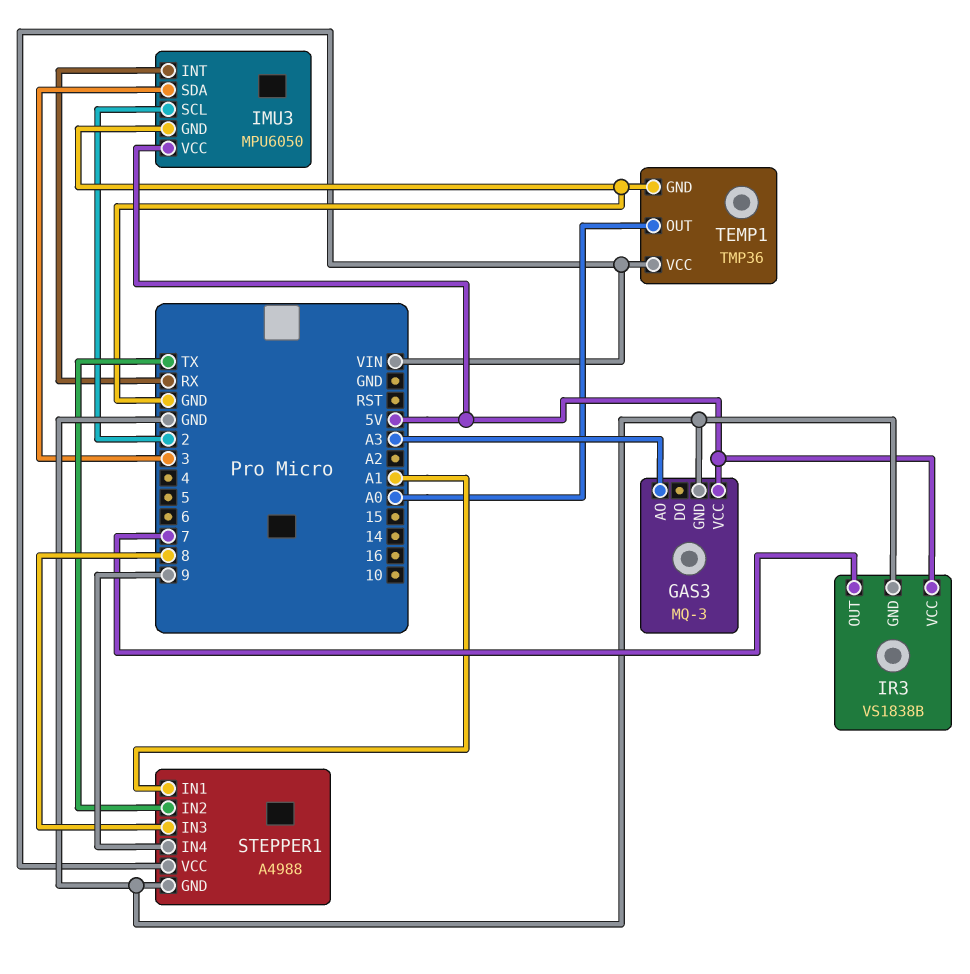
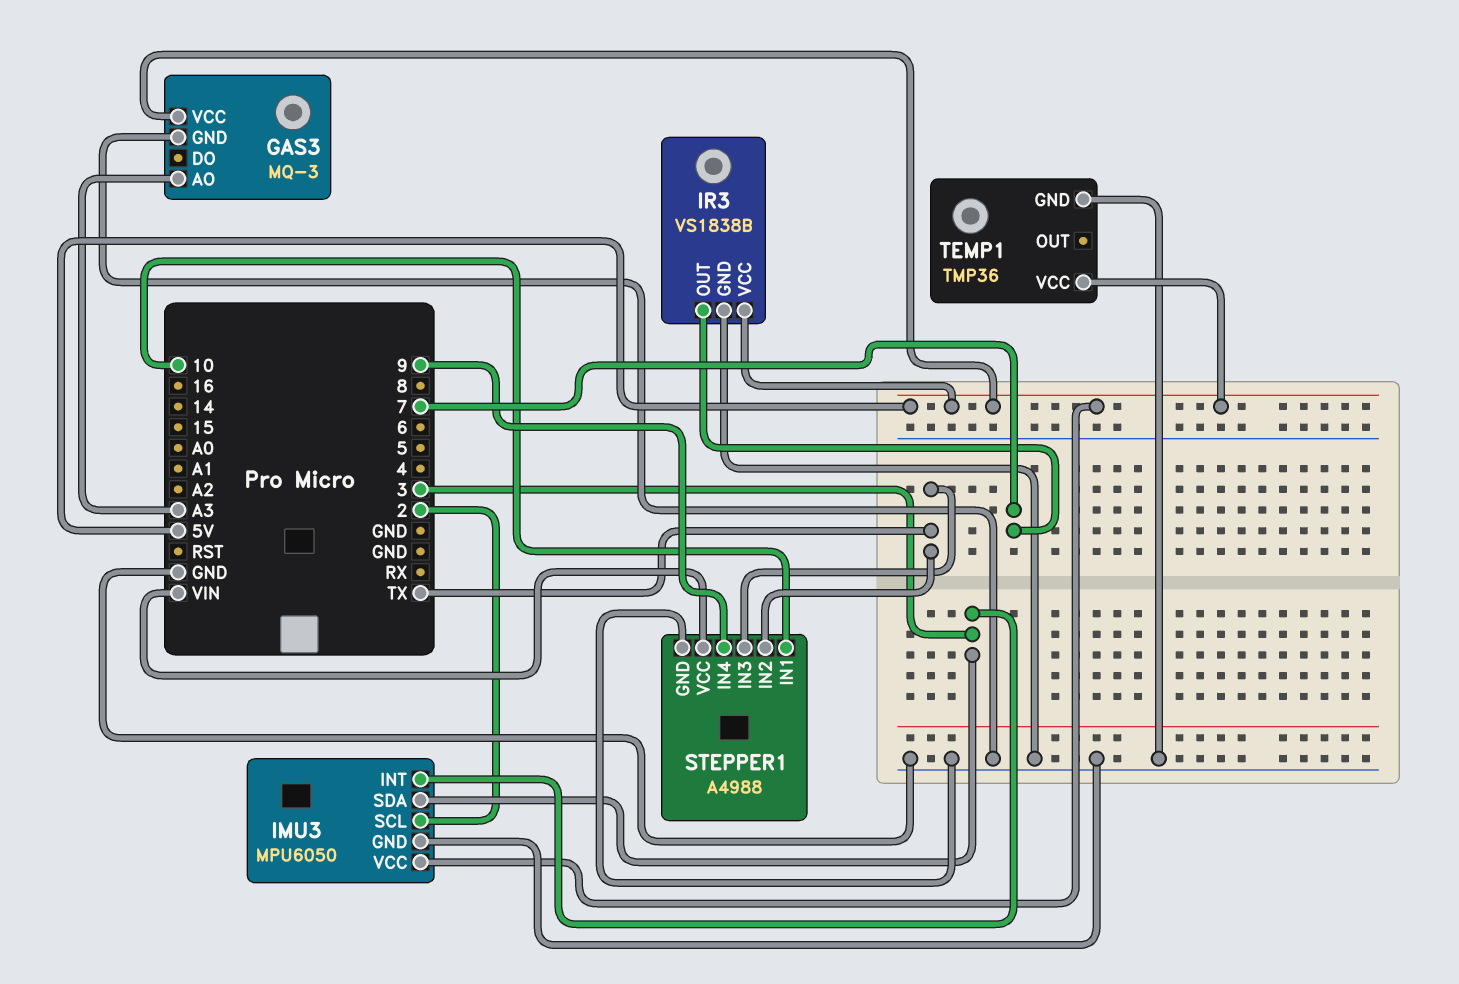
IMU3 pin INT: RX -> 3
STEPPER1 pin IN1: A1 -> 10
STEPPER1 pin IN3: 8 -> TX
TEMP1 pin OUT: A0 -> none
TEMP1 pin VCC: VIN -> 5V

